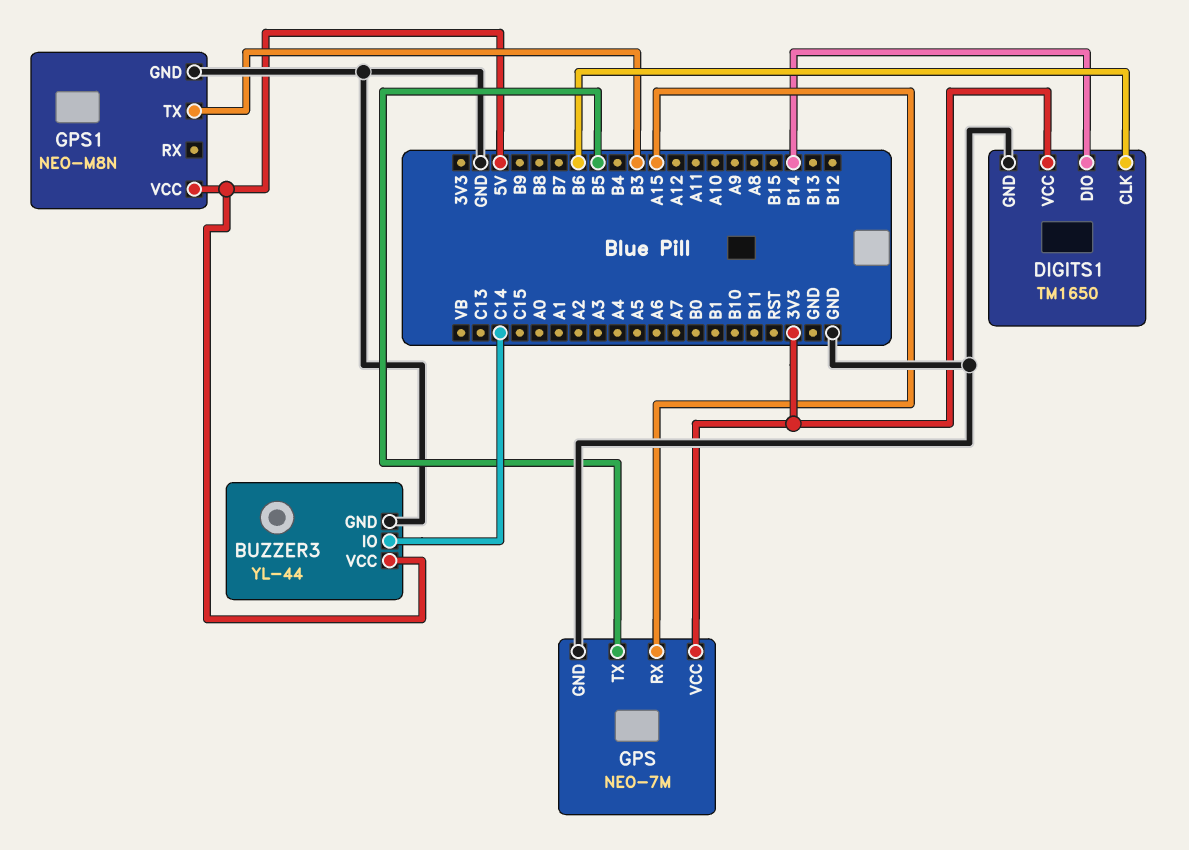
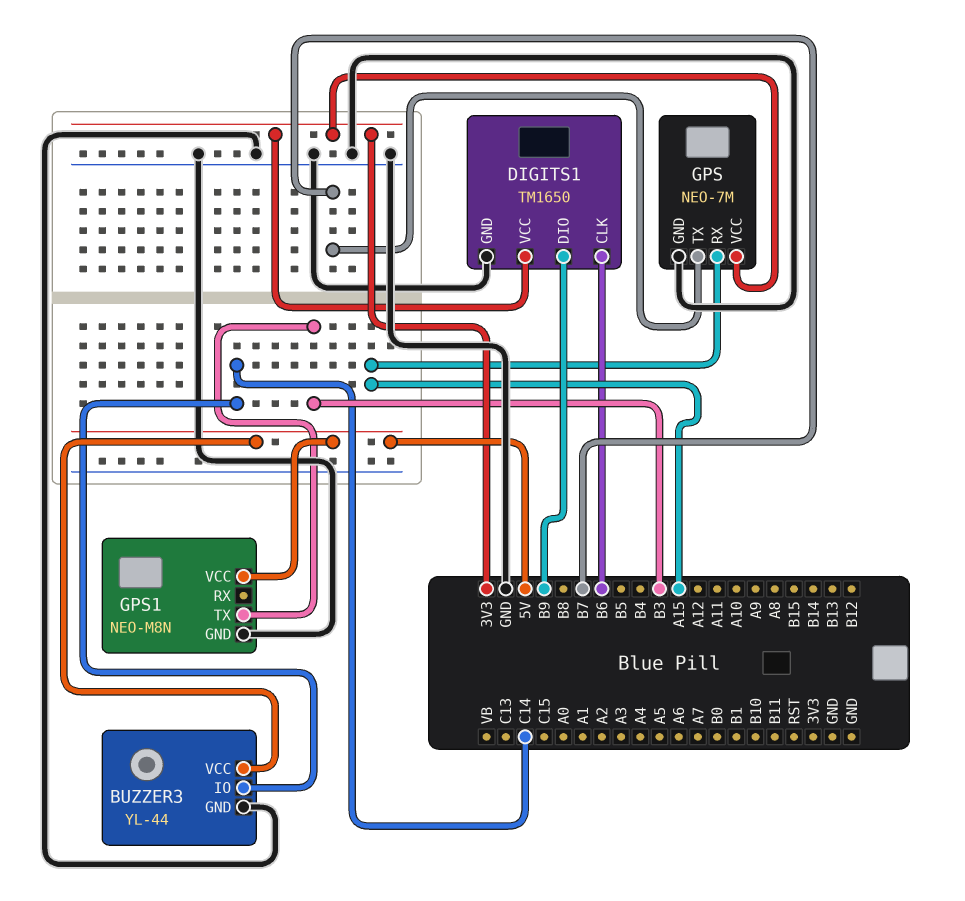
DIGITS1 pin DIO: B14 -> B9
GPS pin TX: B5 -> B7

